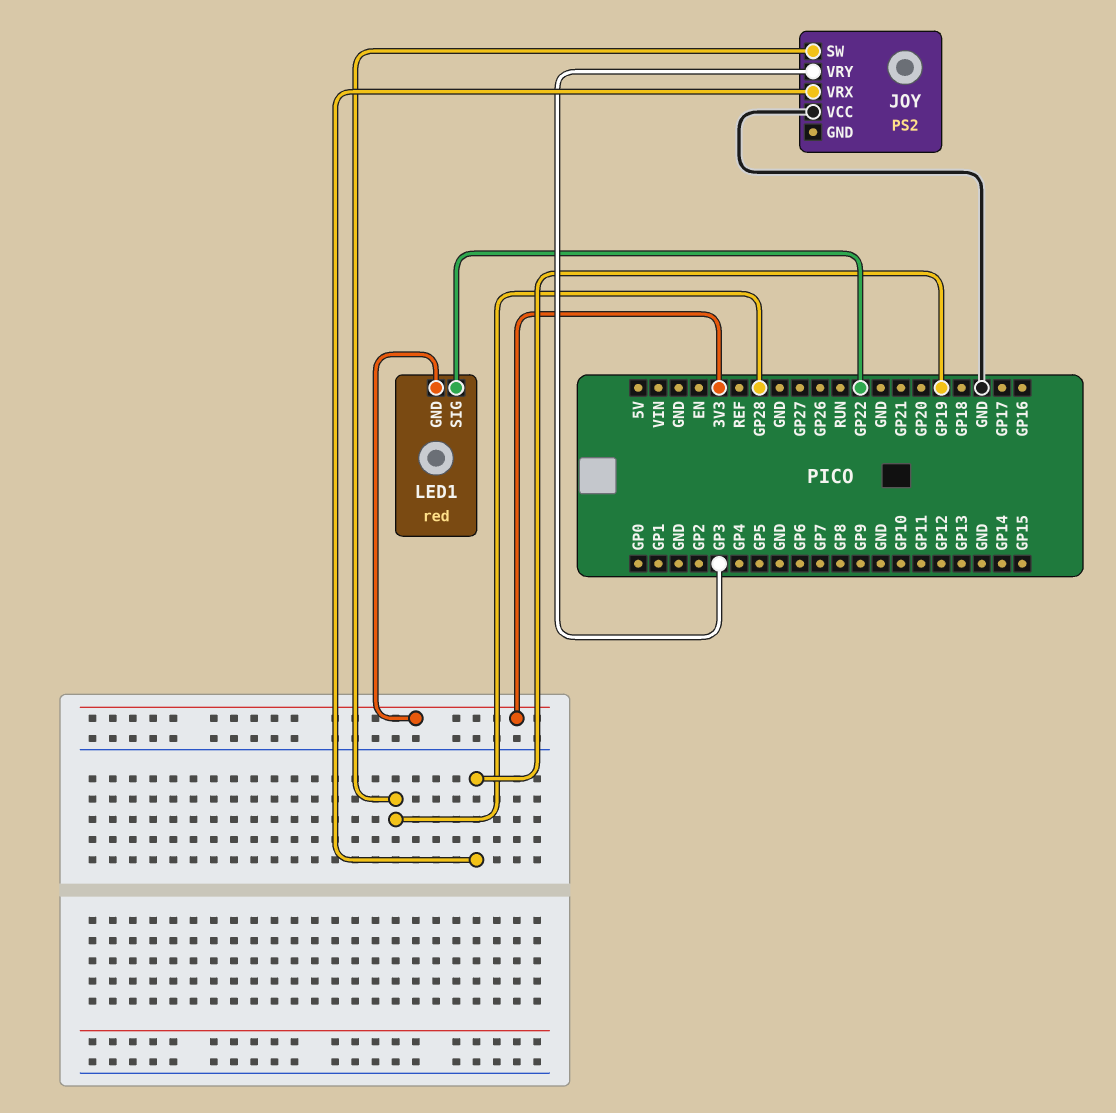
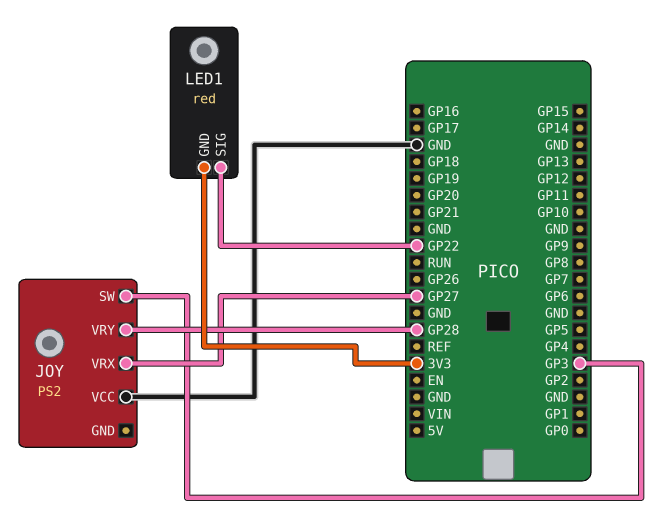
JOY pin SW: GP28 -> GP3
JOY pin VRX: GP19 -> GP27
JOY pin VRY: GP3 -> GP28

